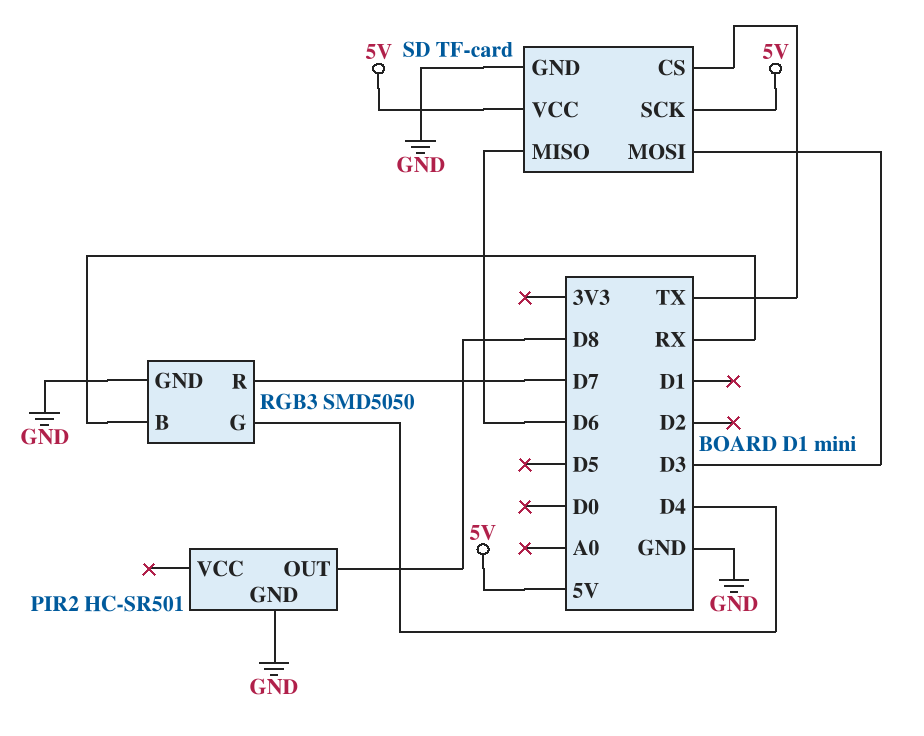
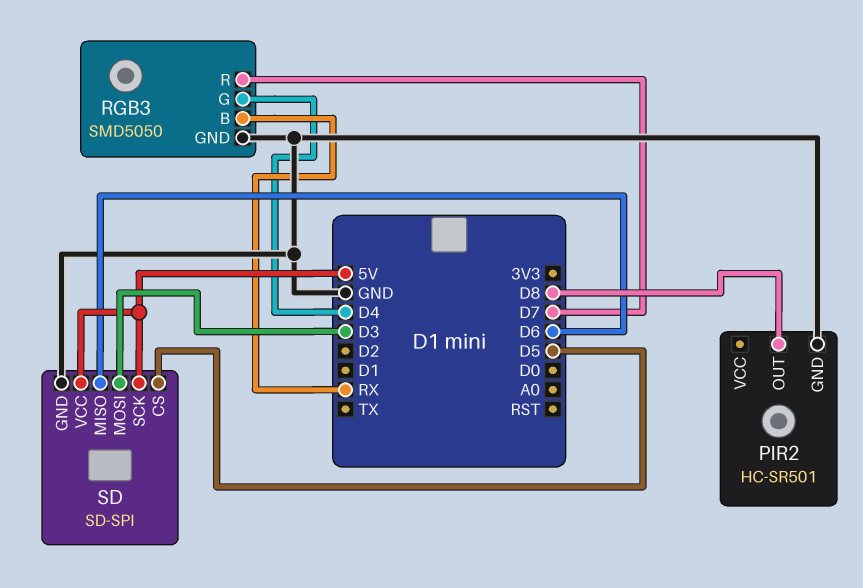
SD: TF-card -> SD-SPI
SD pin CS: TX -> D5

